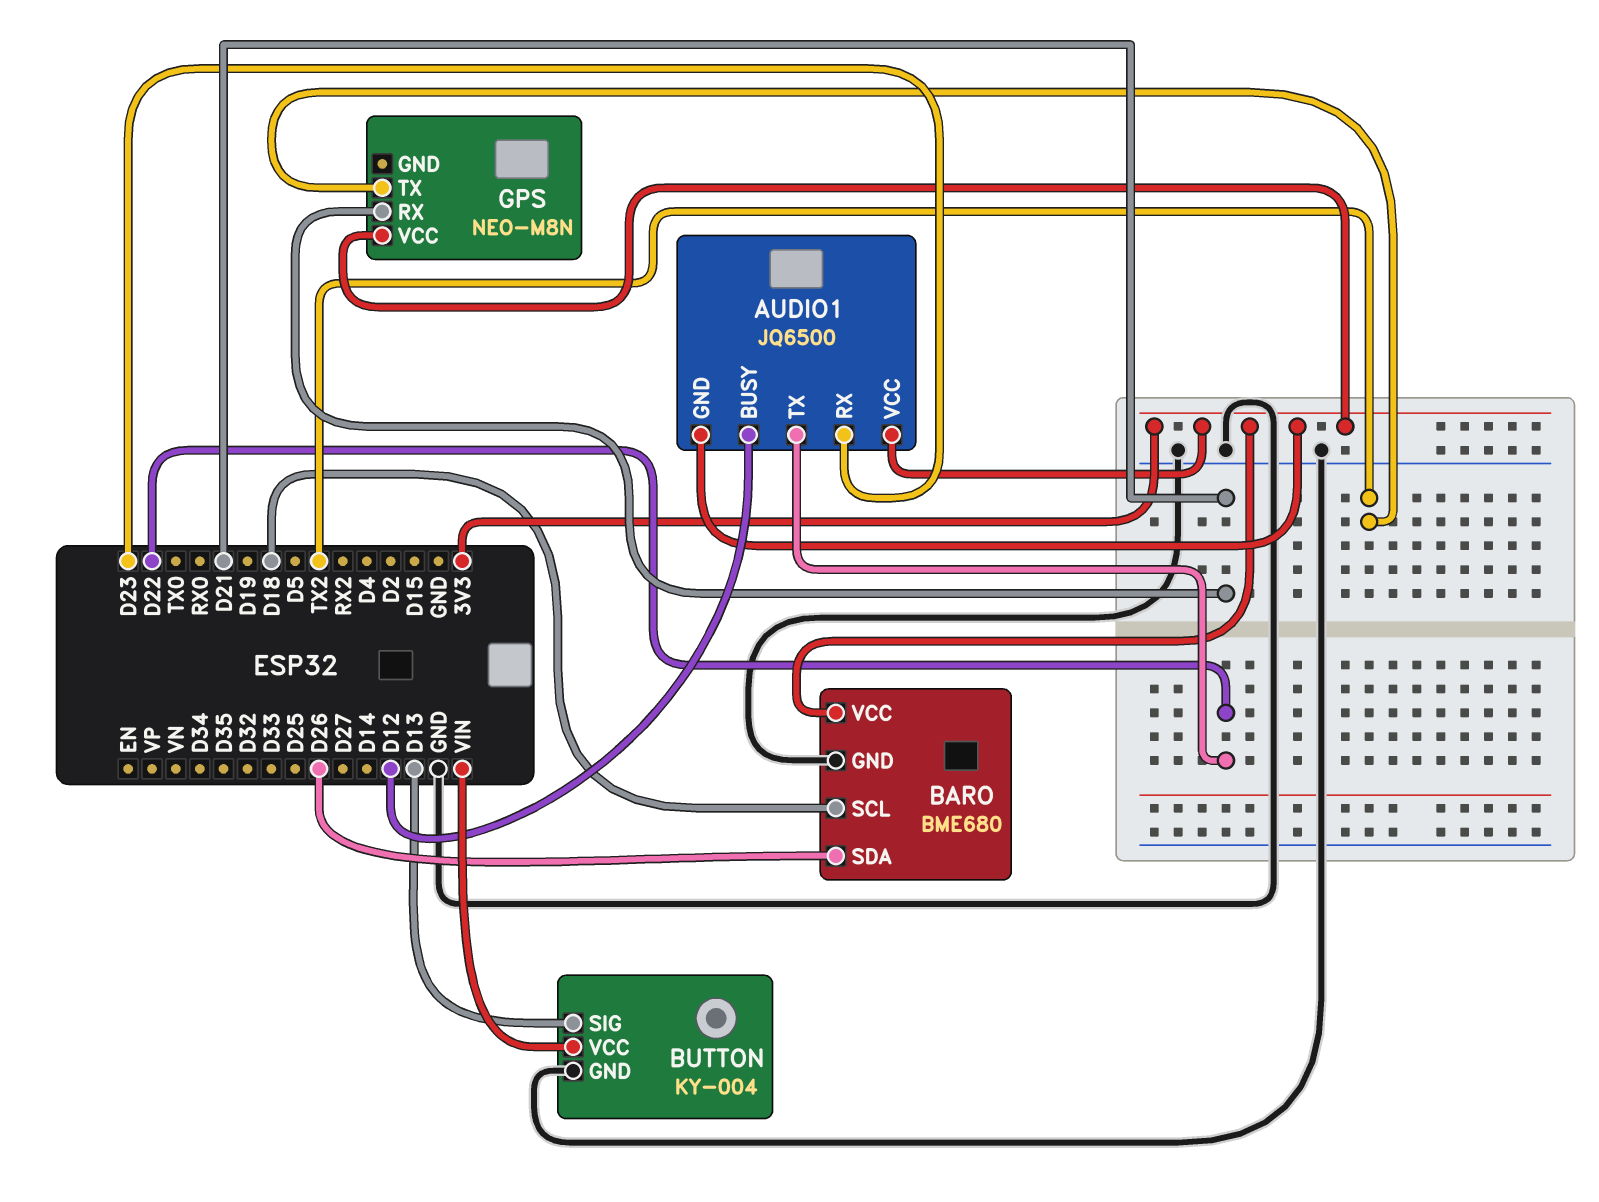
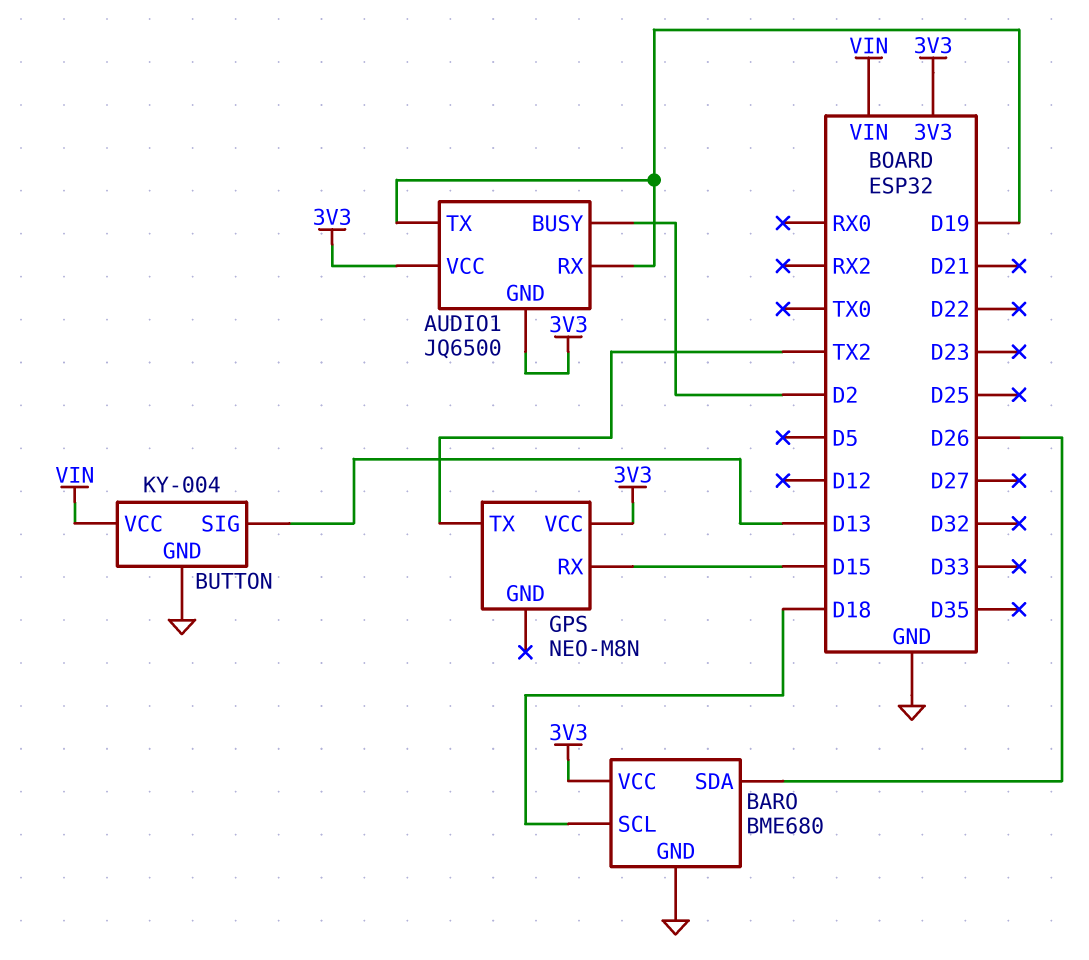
AUDIO1 pin BUSY: D12 -> D2
AUDIO1 pin RX: D23 -> D19
AUDIO1 pin TX: D22 -> D19
GPS pin RX: D21 -> D15

